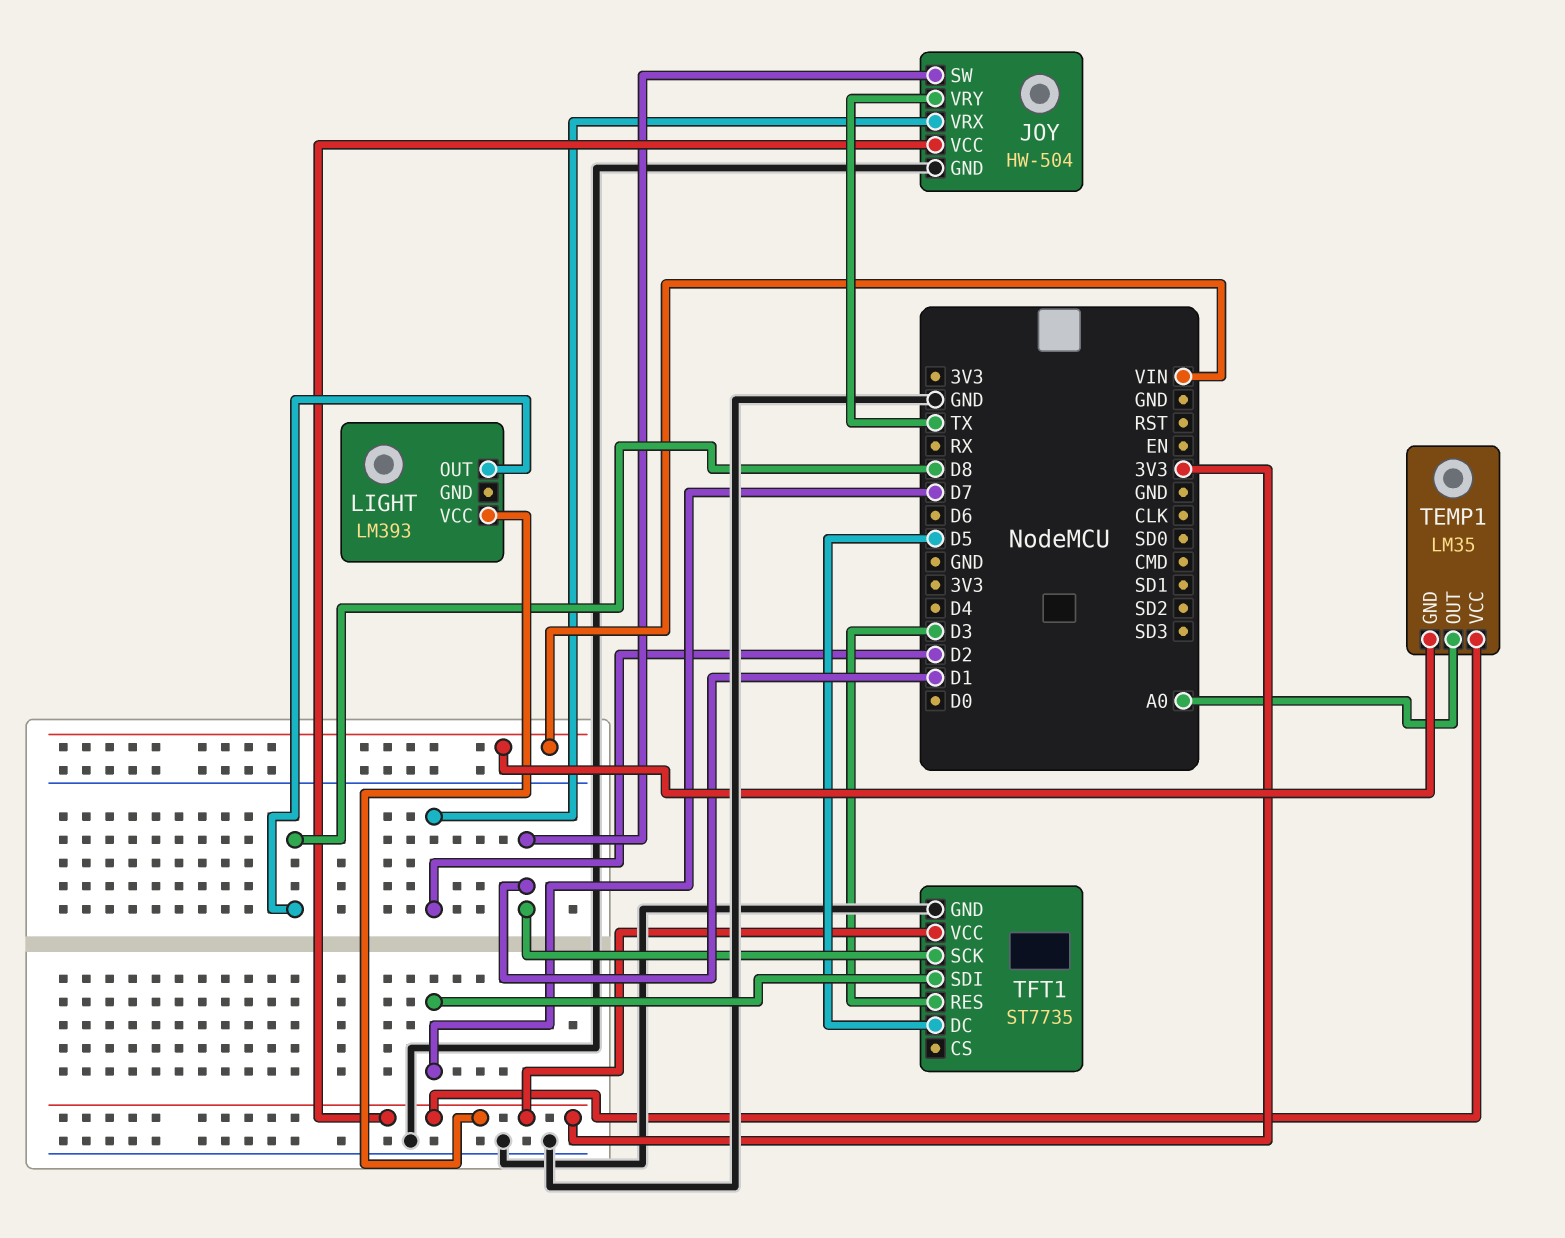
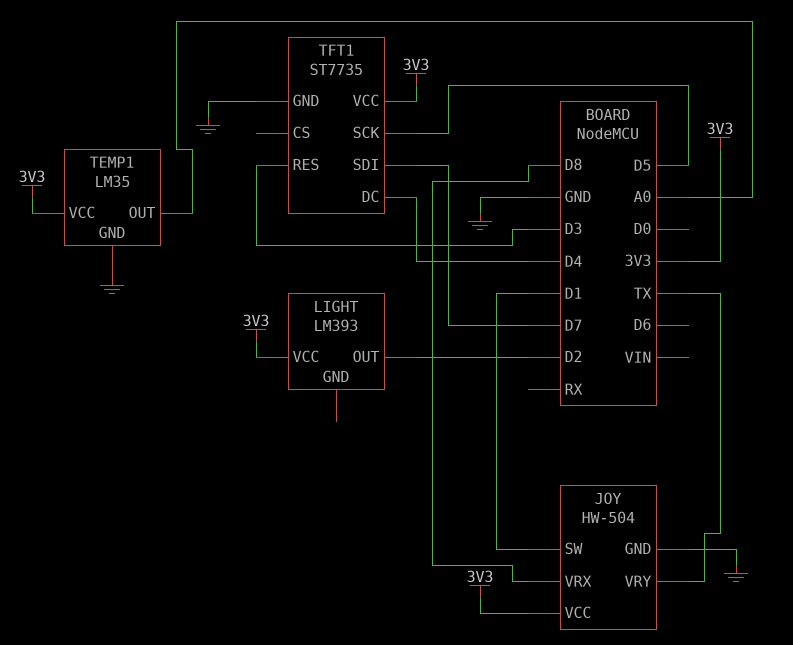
JOY pin VRX: D2 -> D8
LIGHT pin OUT: D8 -> D2
TEMP1 pin GND: VIN -> GND
TFT1 pin DC: D5 -> D4
TFT1 pin SCK: D1 -> D5

